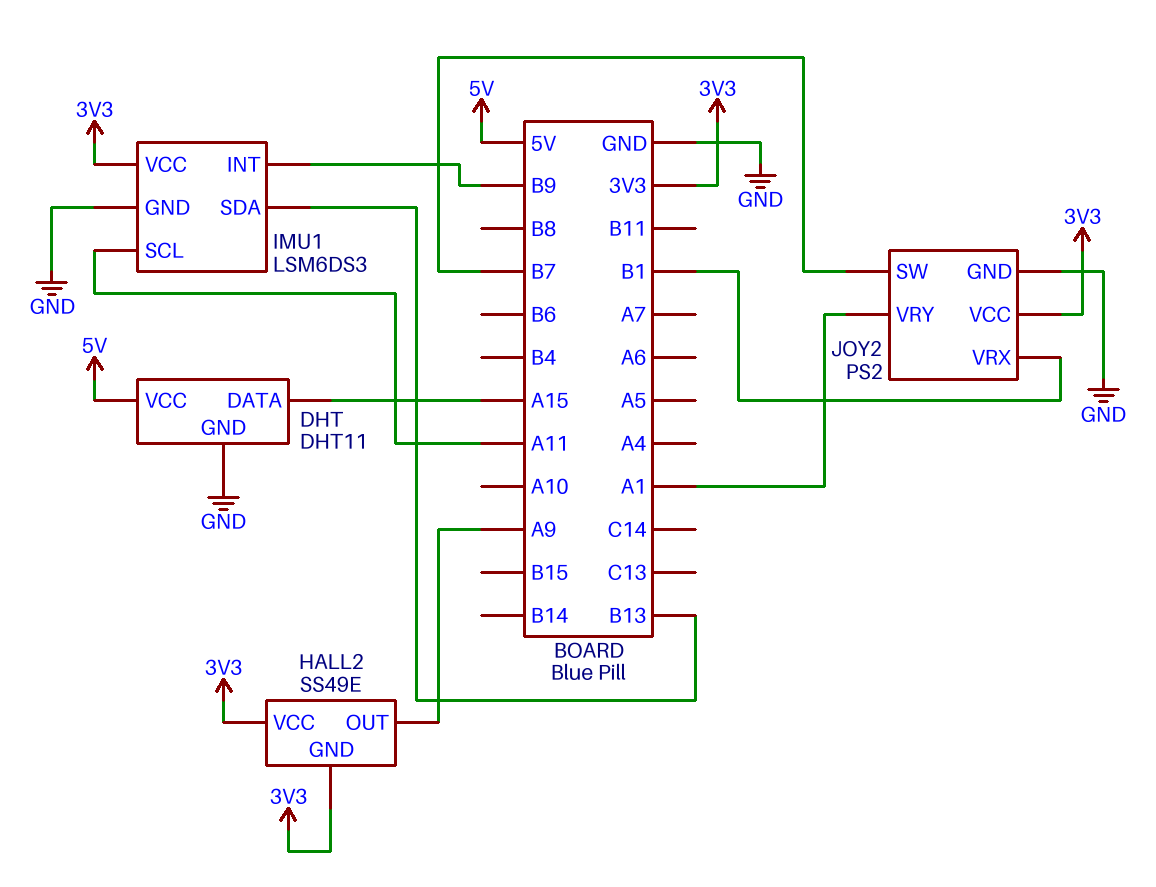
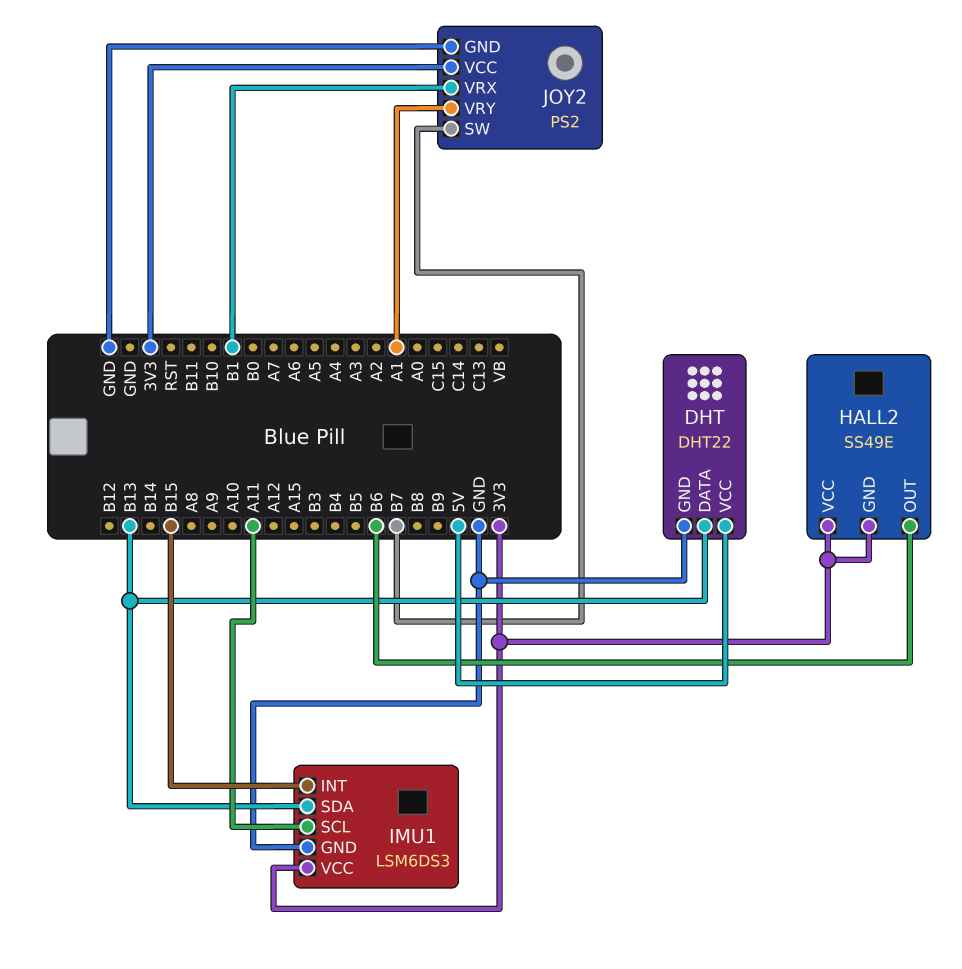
DHT: DHT11 -> DHT22
DHT pin DATA: A15 -> B13
HALL2 pin OUT: A9 -> B6
IMU1 pin INT: B9 -> B15

